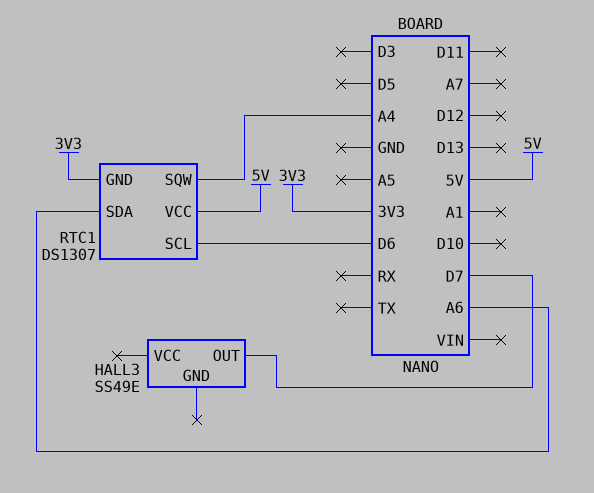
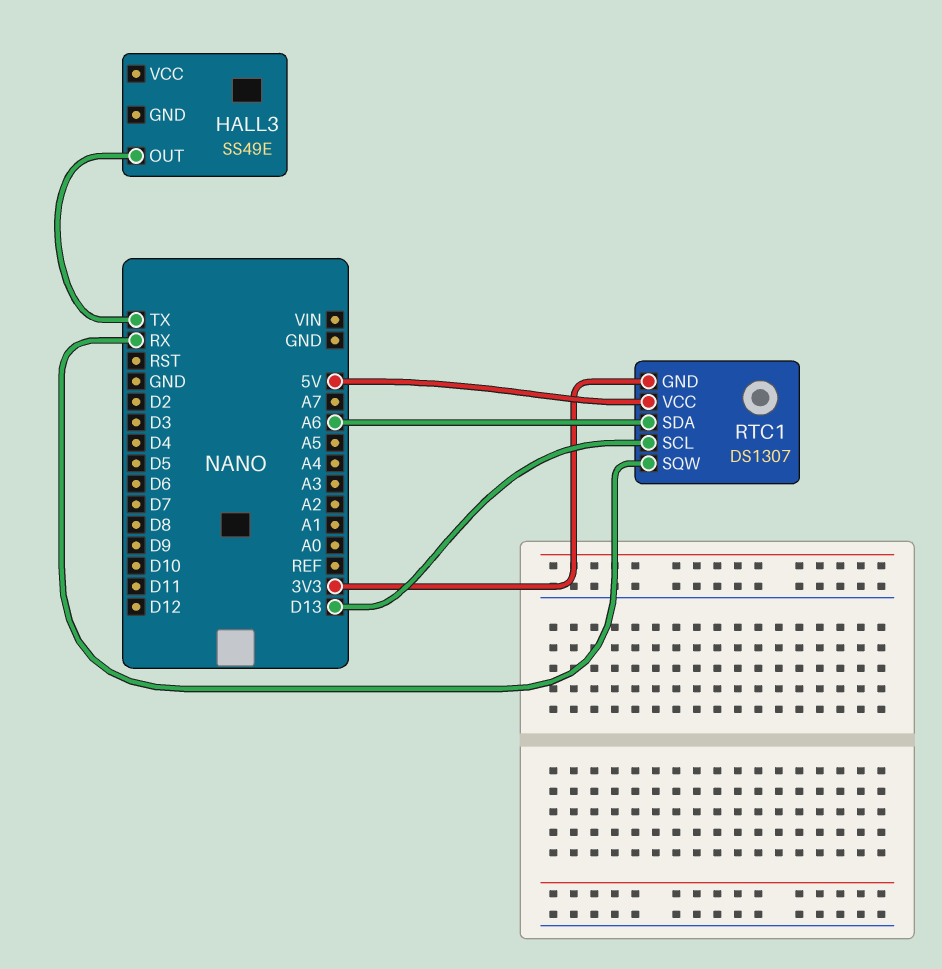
HALL3 pin OUT: D7 -> TX
RTC1 pin SCL: D6 -> D13
RTC1 pin SQW: A4 -> RX

